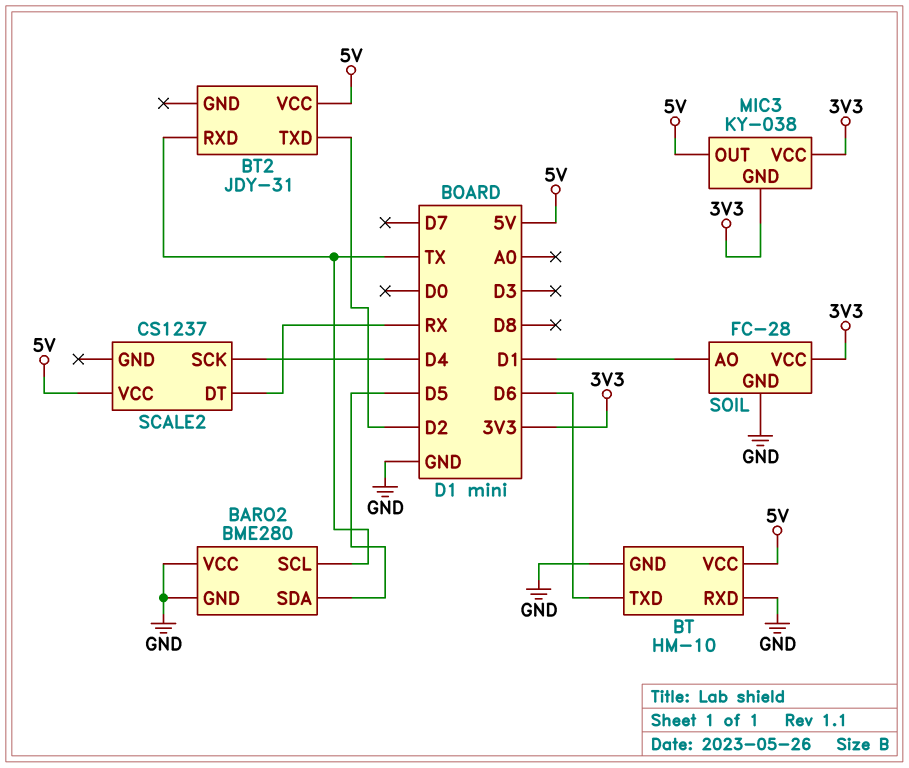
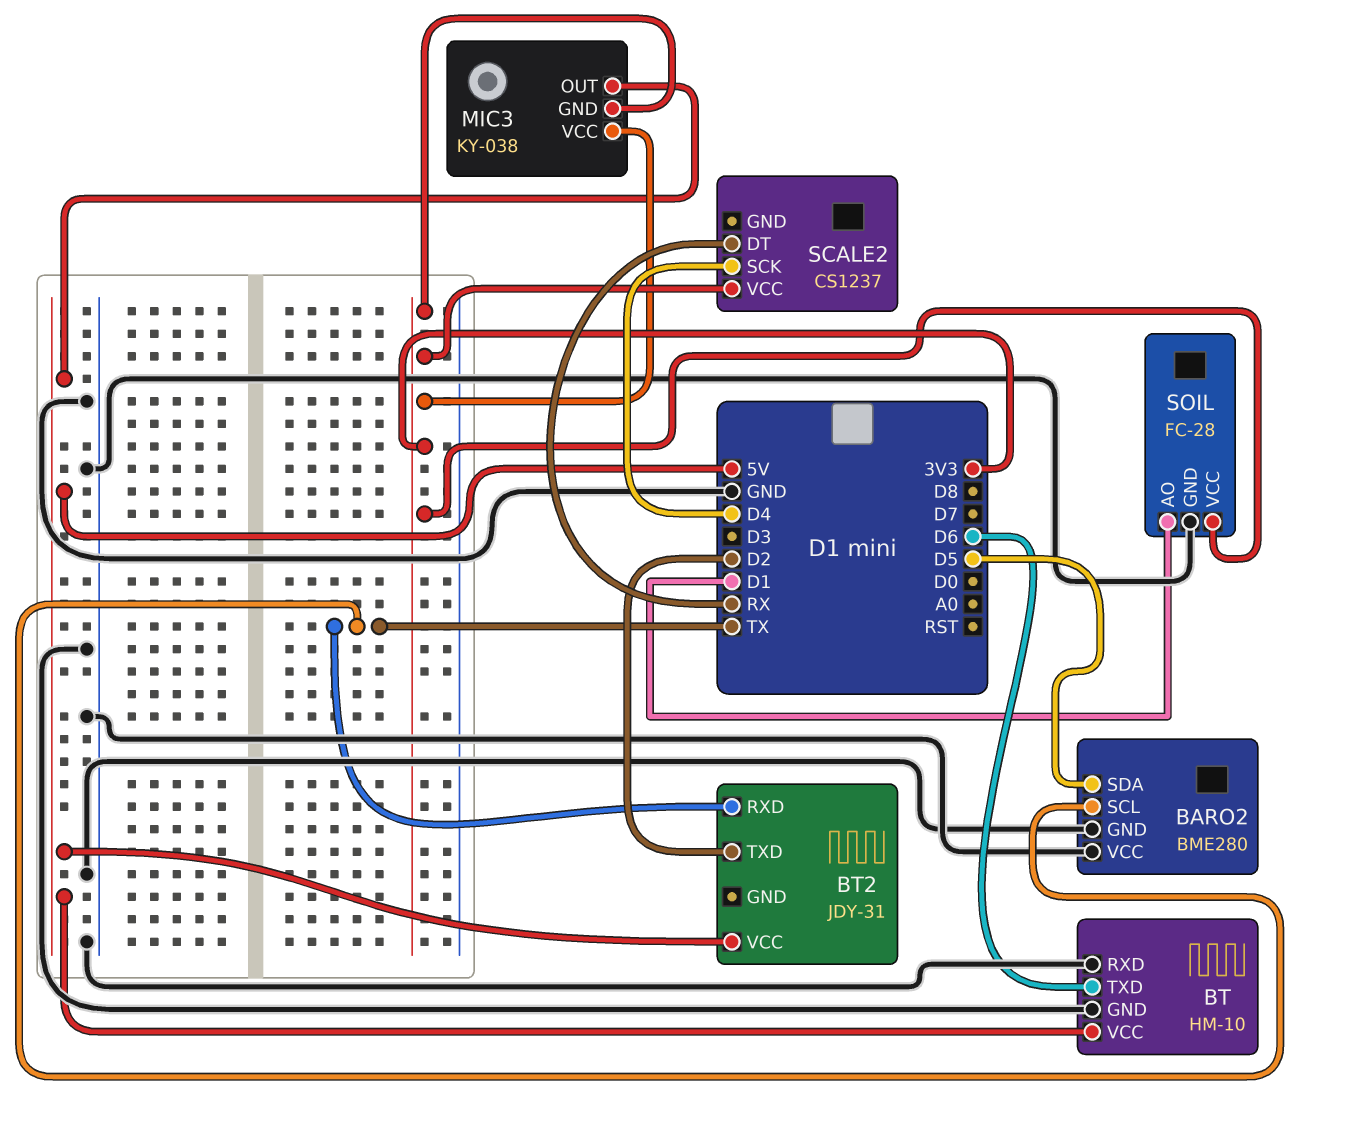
SCALE2 pin VCC: 5V -> 3V3

